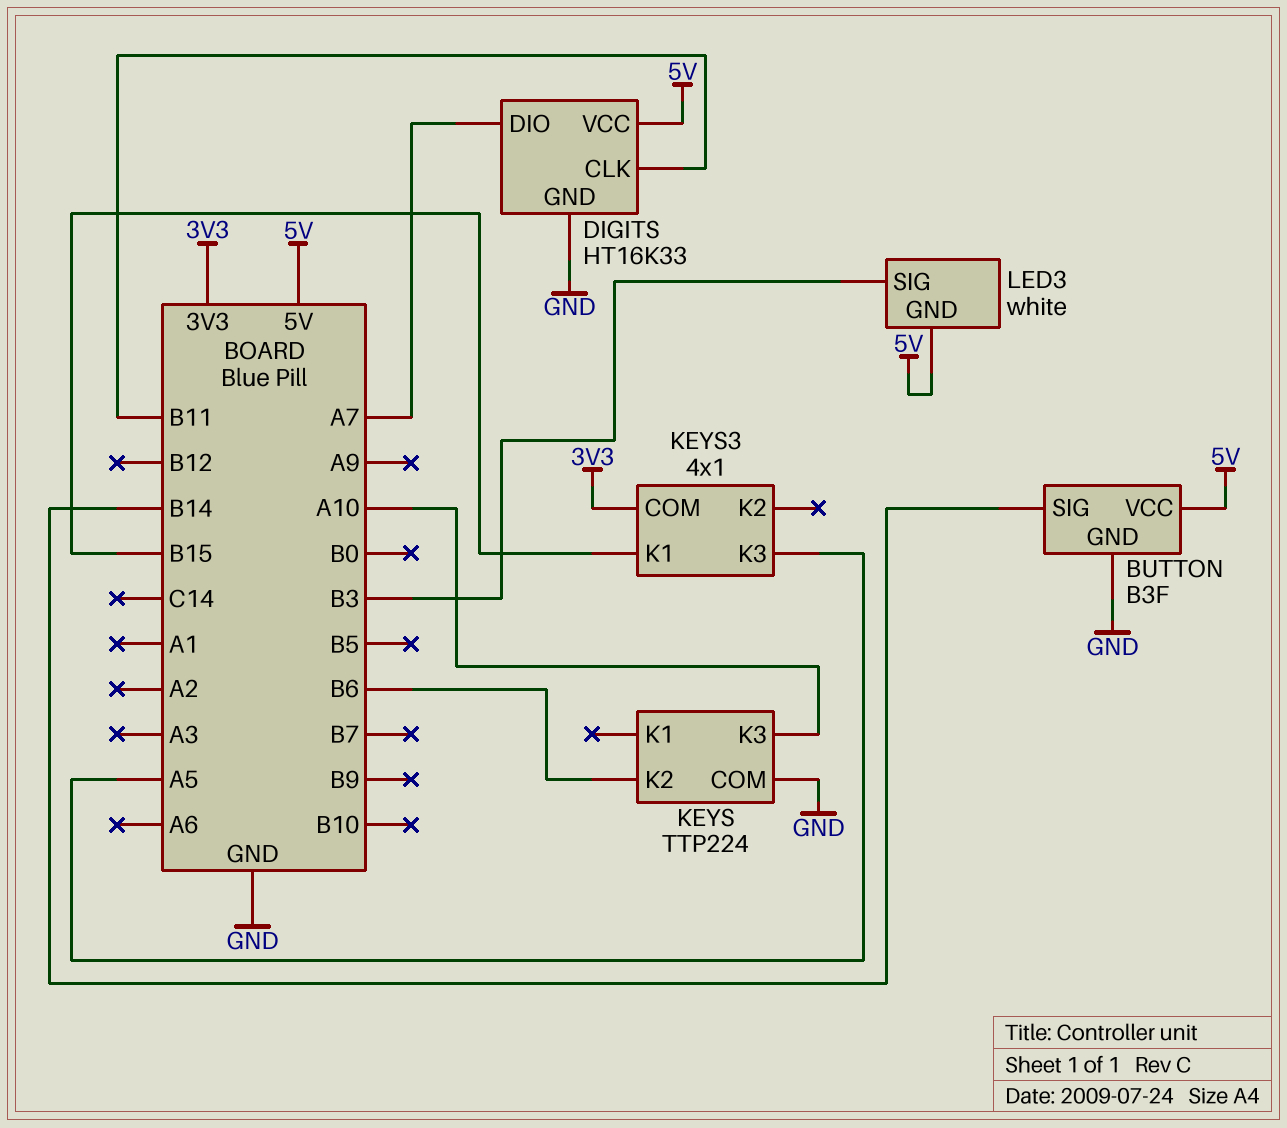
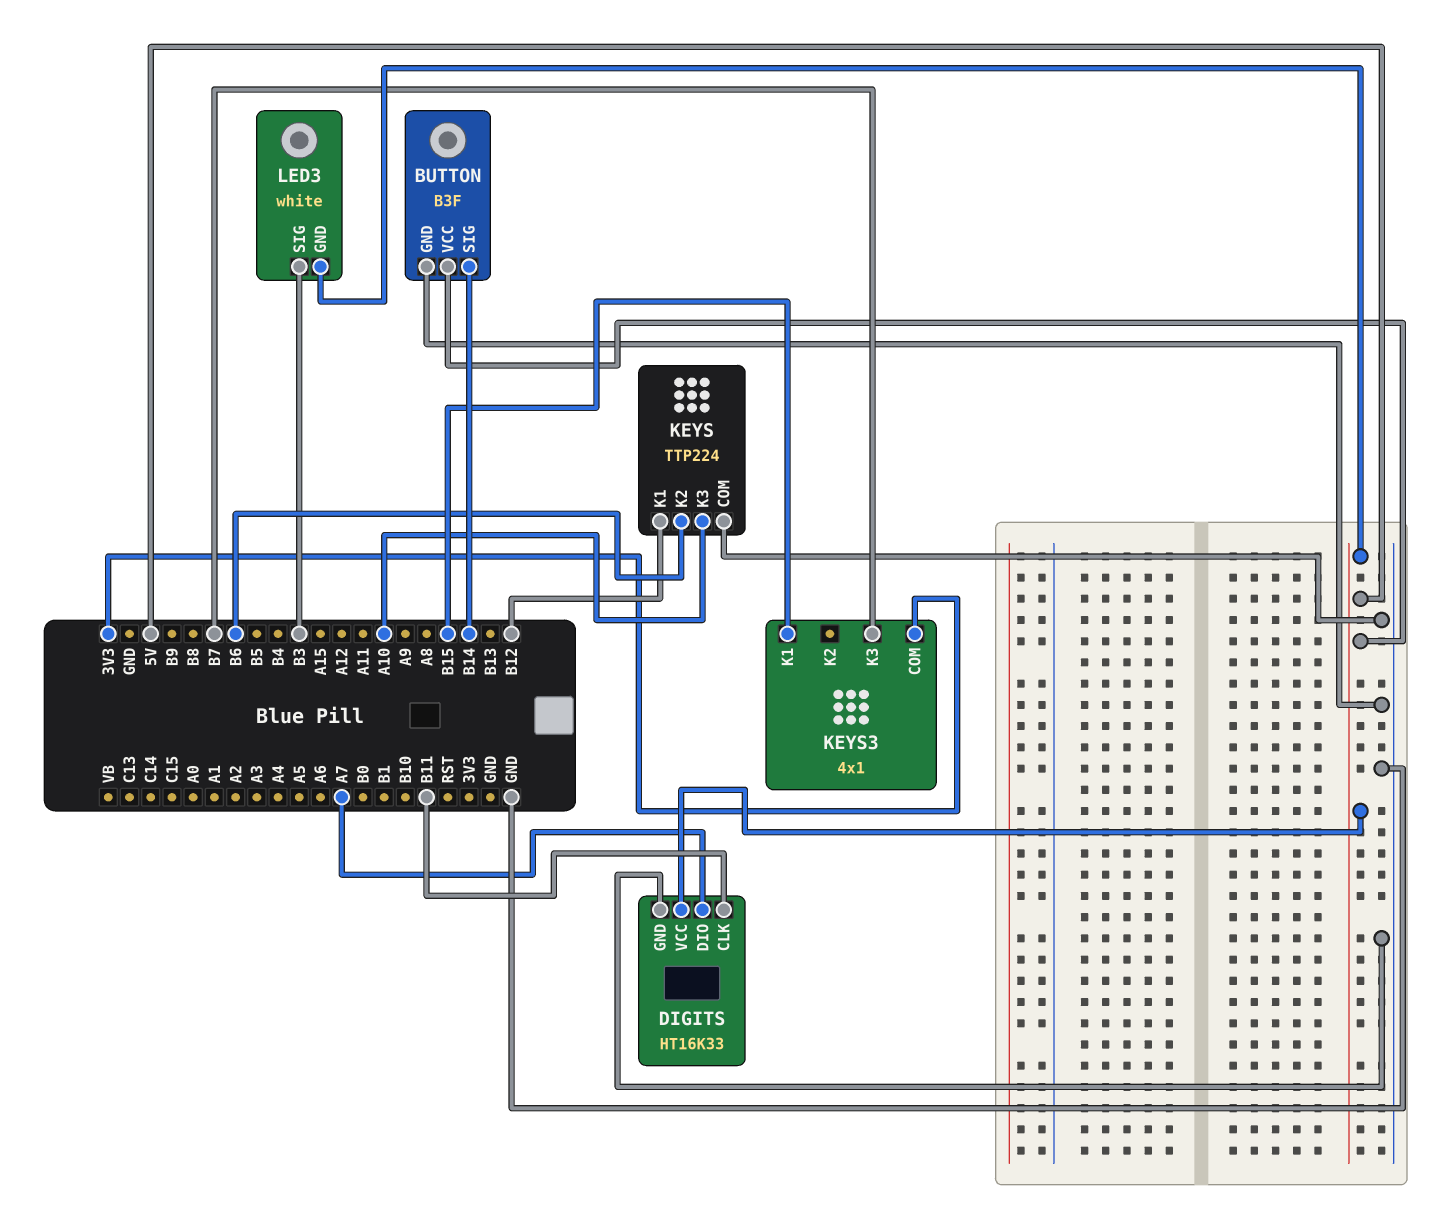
KEYS pin K1: none -> B12
KEYS3 pin K3: A5 -> B7

